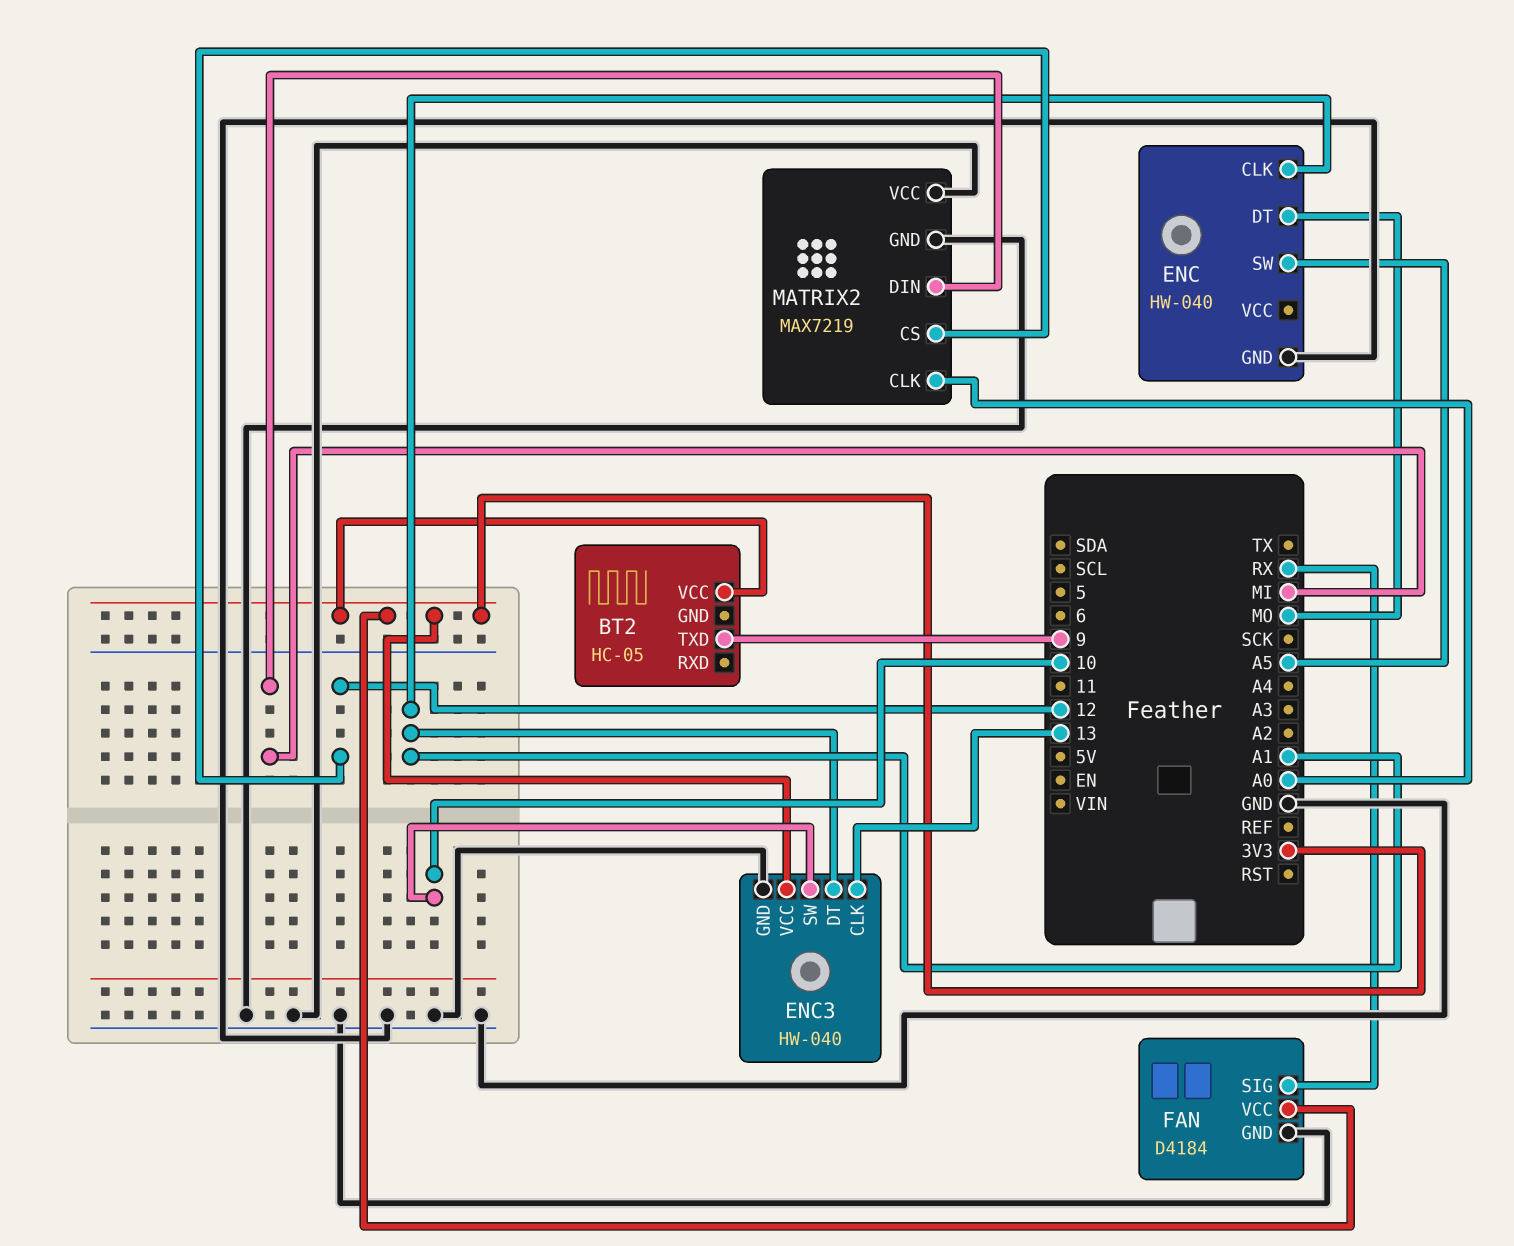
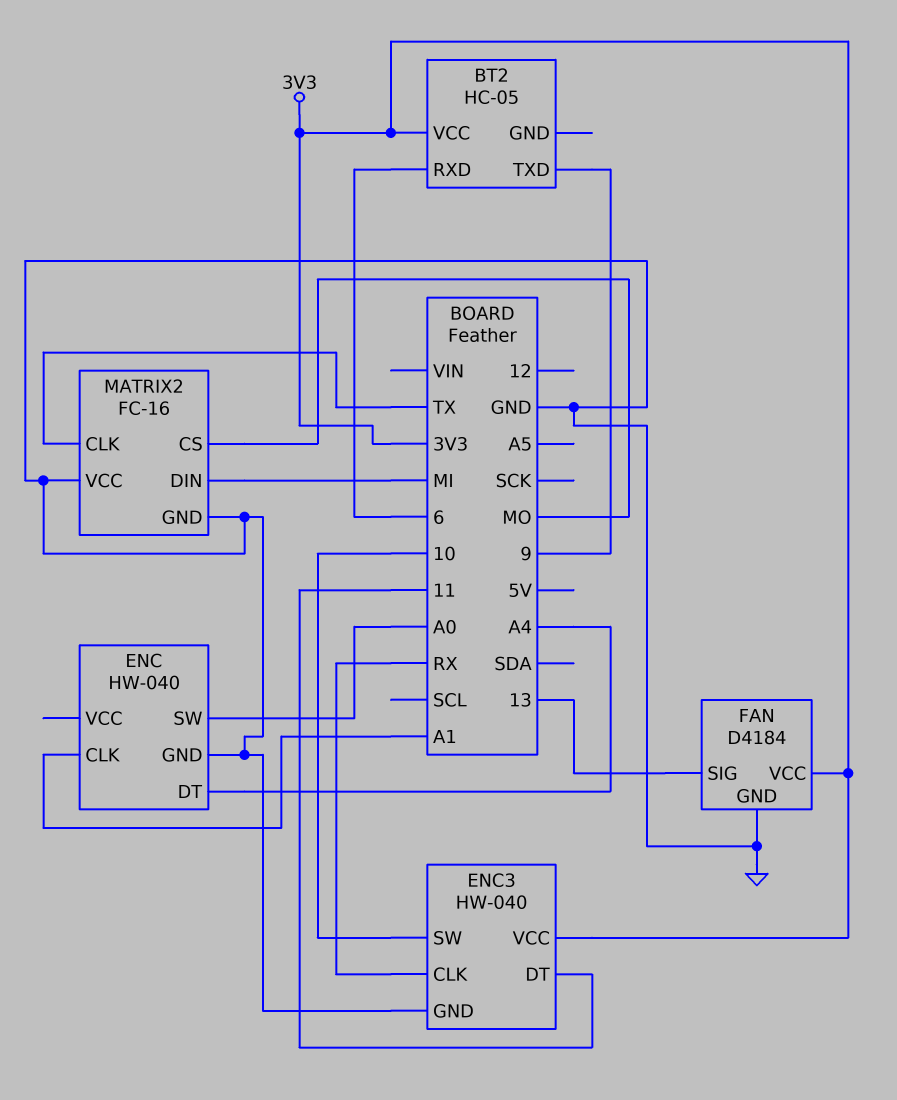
BT2 pin RXD: none -> 6
ENC pin DT: MO -> A4
ENC pin SW: A5 -> A0
ENC3 pin CLK: 13 -> RX
ENC3 pin DT: A1 -> 11
FAN pin SIG: RX -> 13
MATRIX2: MAX7219 -> FC-16
MATRIX2 pin CLK: A0 -> TX
MATRIX2 pin CS: 12 -> MO

